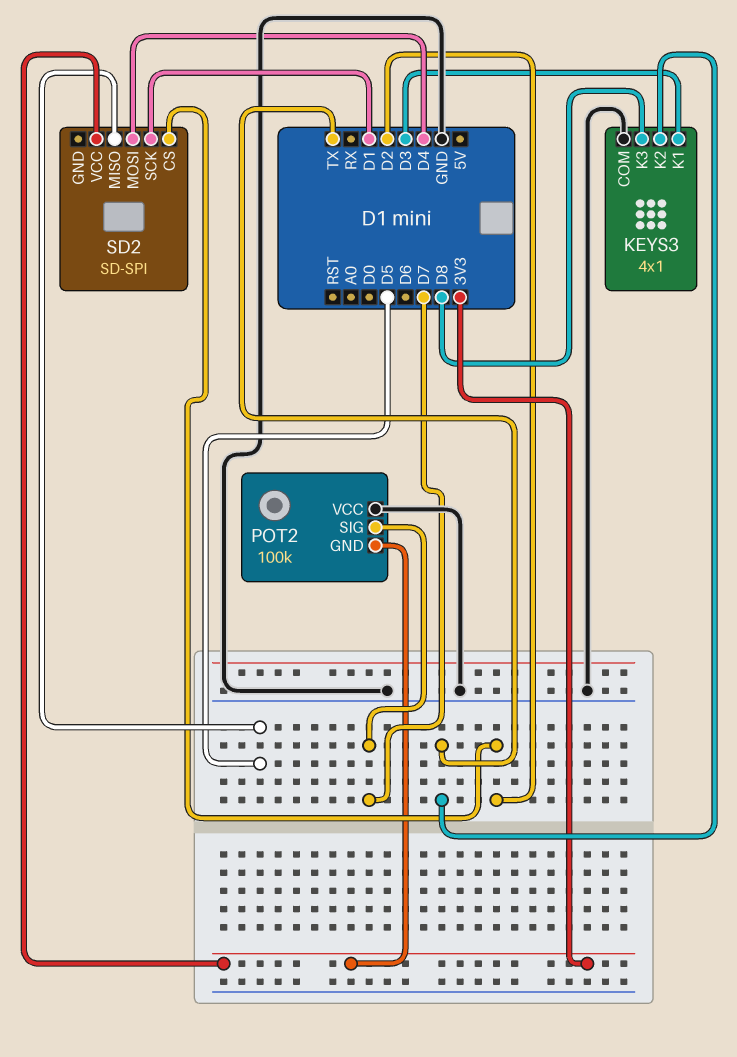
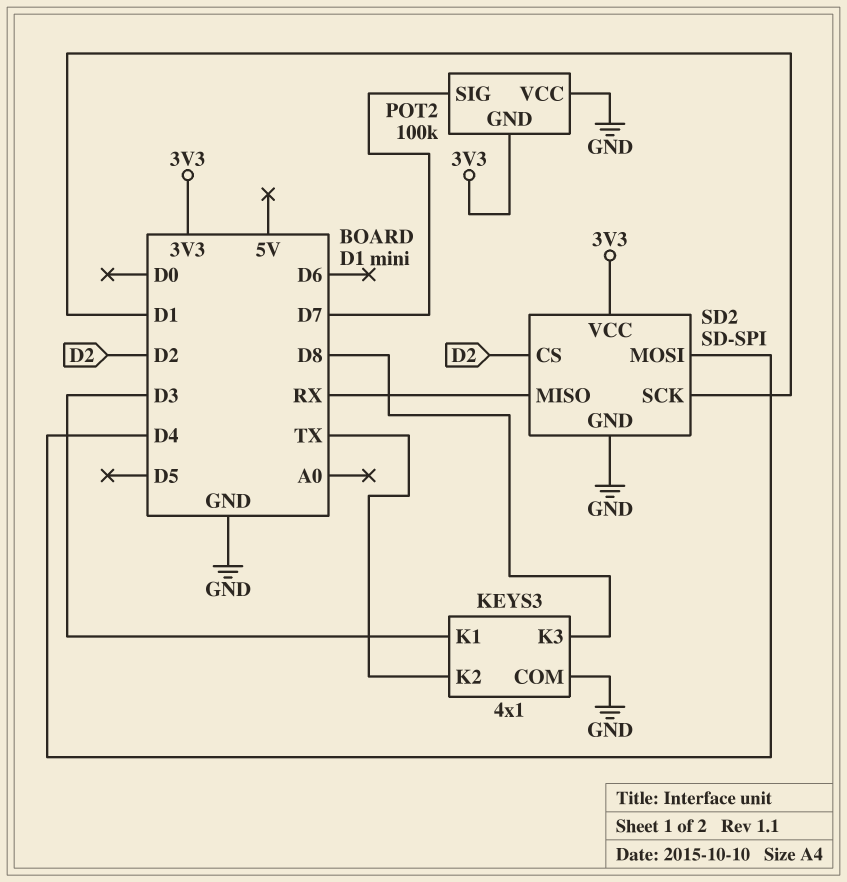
SD2 pin GND: none -> GND
SD2 pin MISO: D5 -> RX

